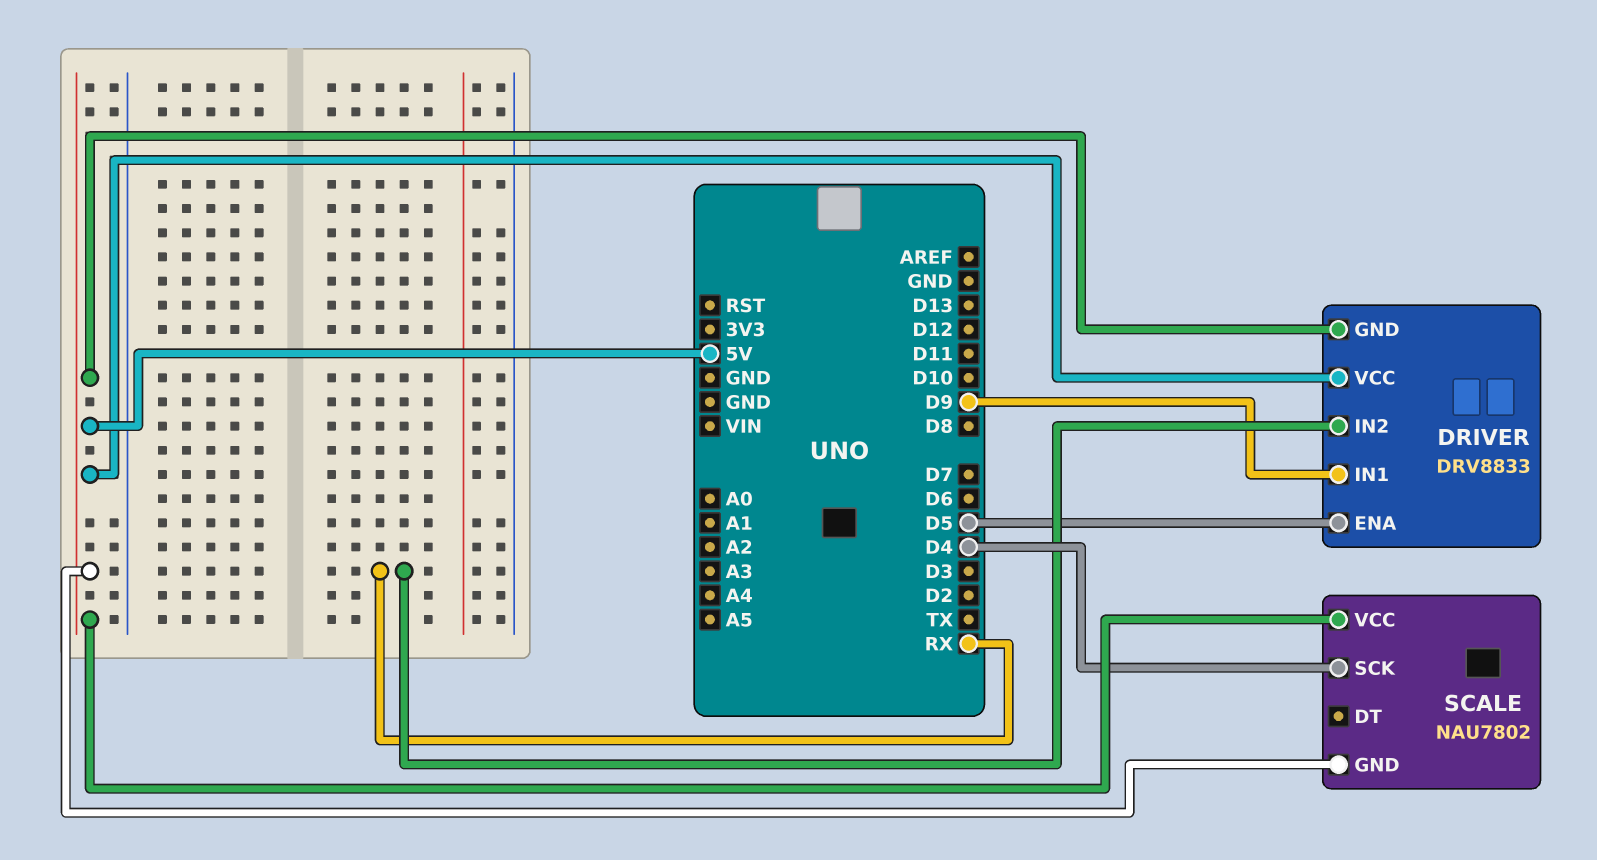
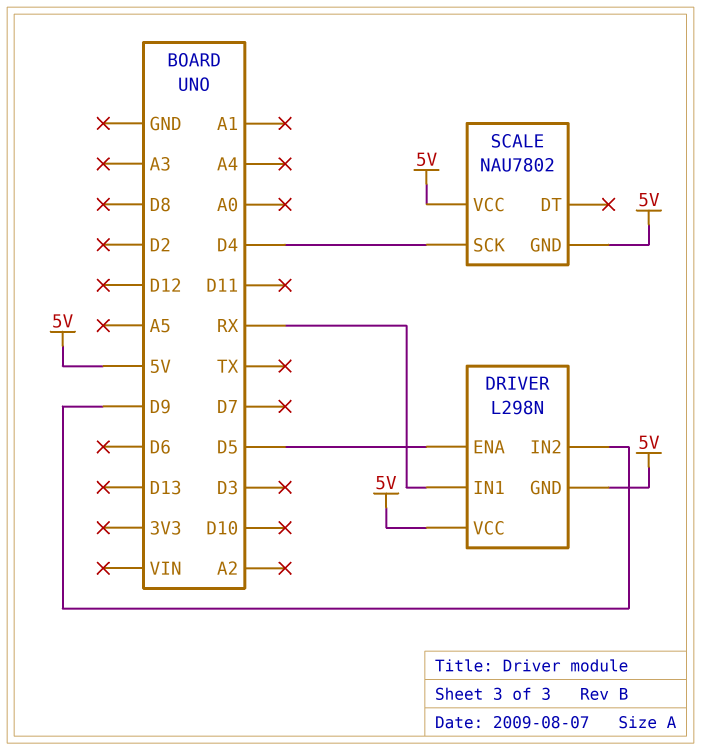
DRIVER: DRV8833 -> L298N
DRIVER pin IN1: D9 -> RX
DRIVER pin IN2: RX -> D9

